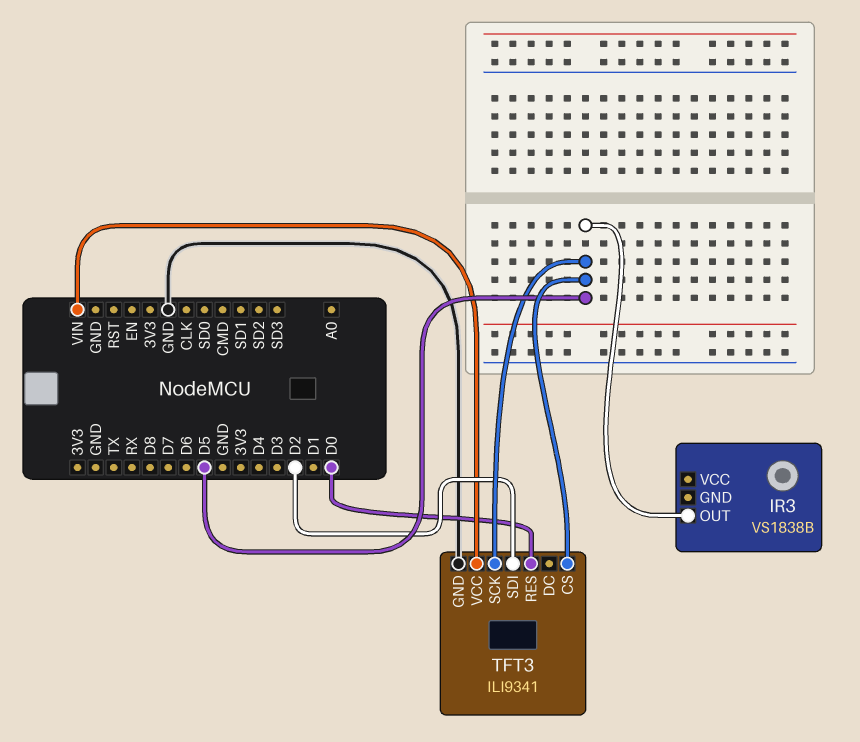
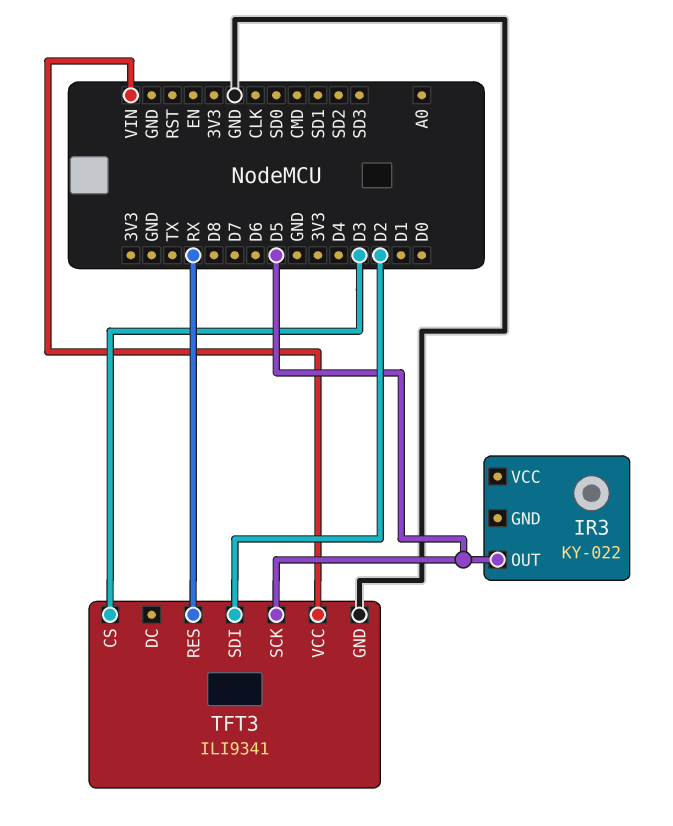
IR3: VS1838B -> KY-022
TFT3 pin CS: D5 -> D3
TFT3 pin RES: D0 -> RX

